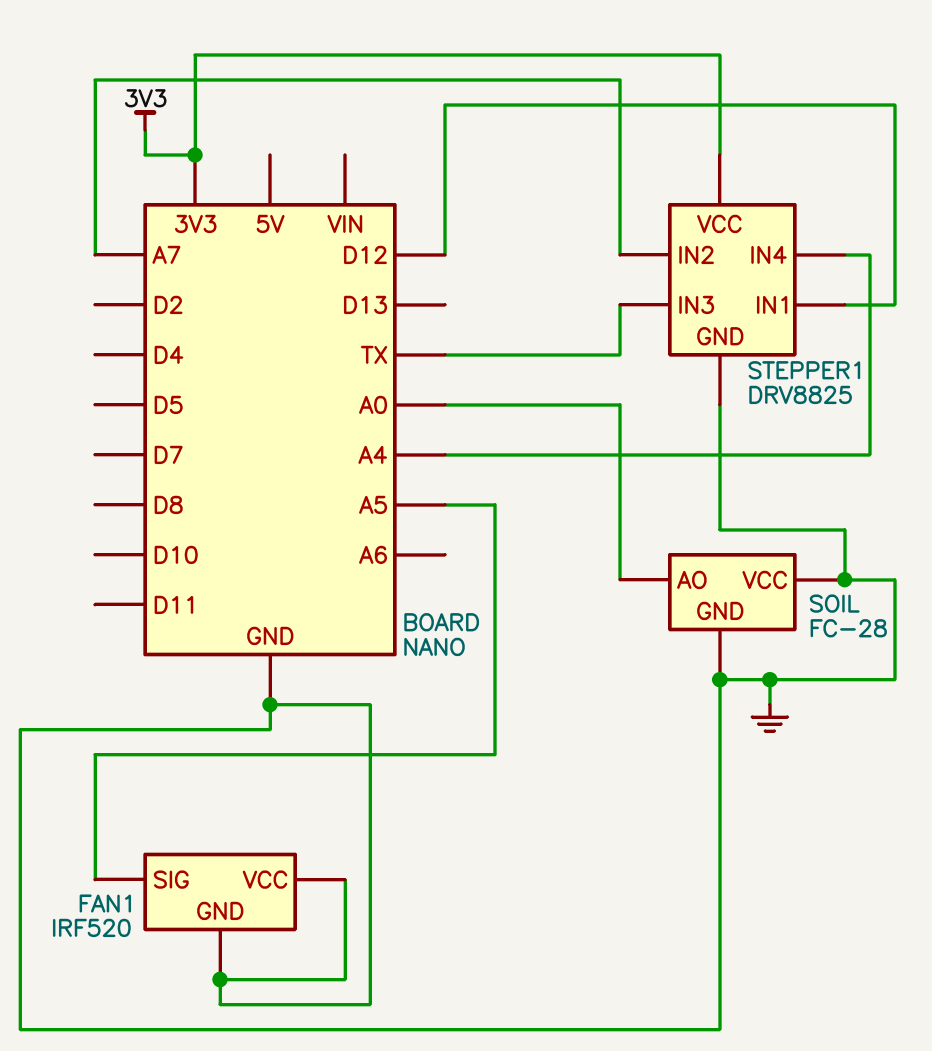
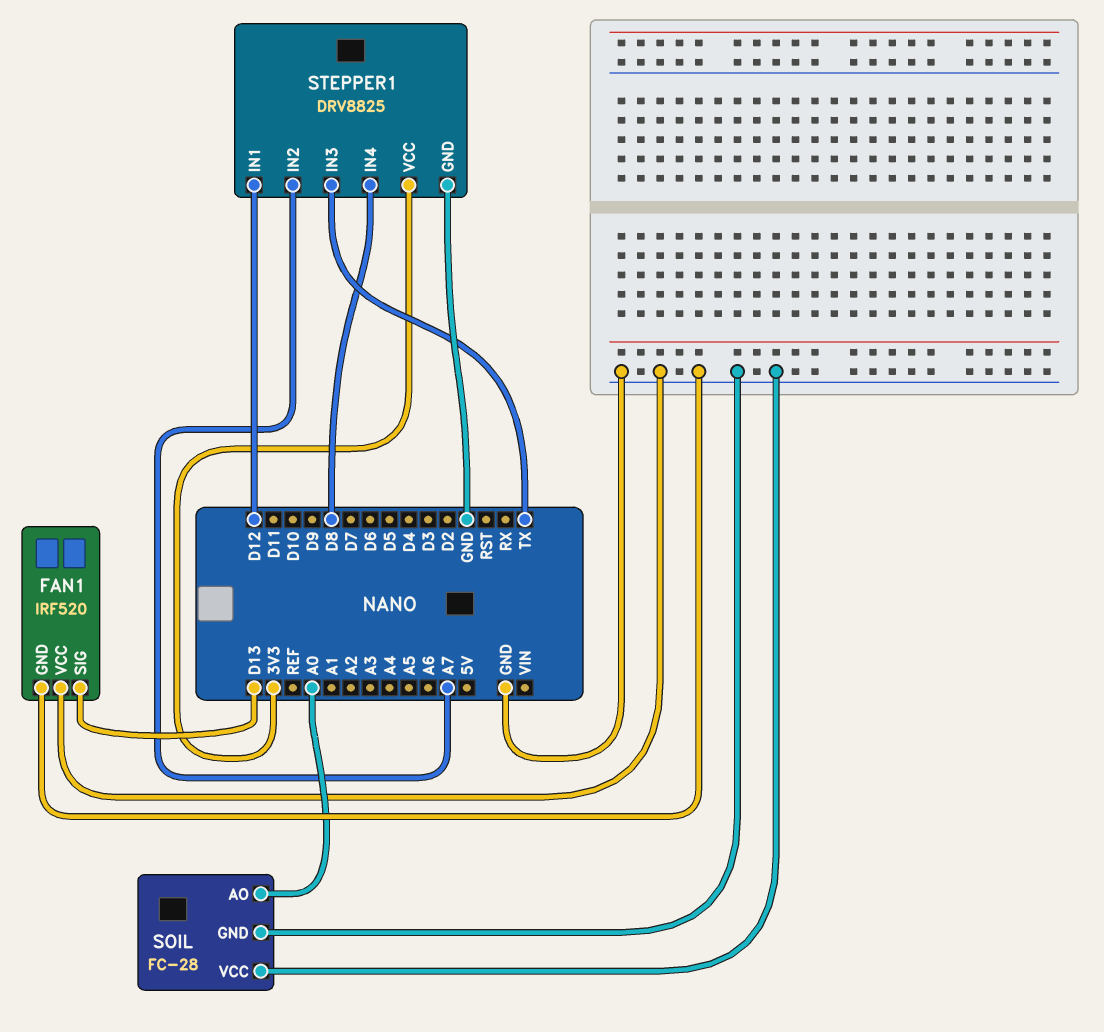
FAN1 pin SIG: A5 -> D13
STEPPER1 pin IN4: A4 -> D8

